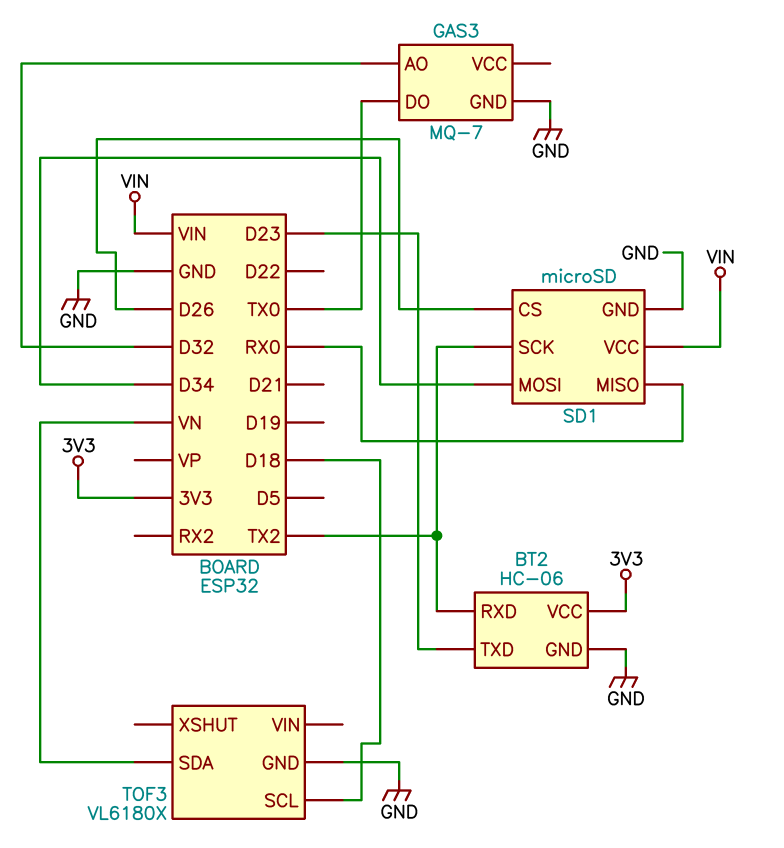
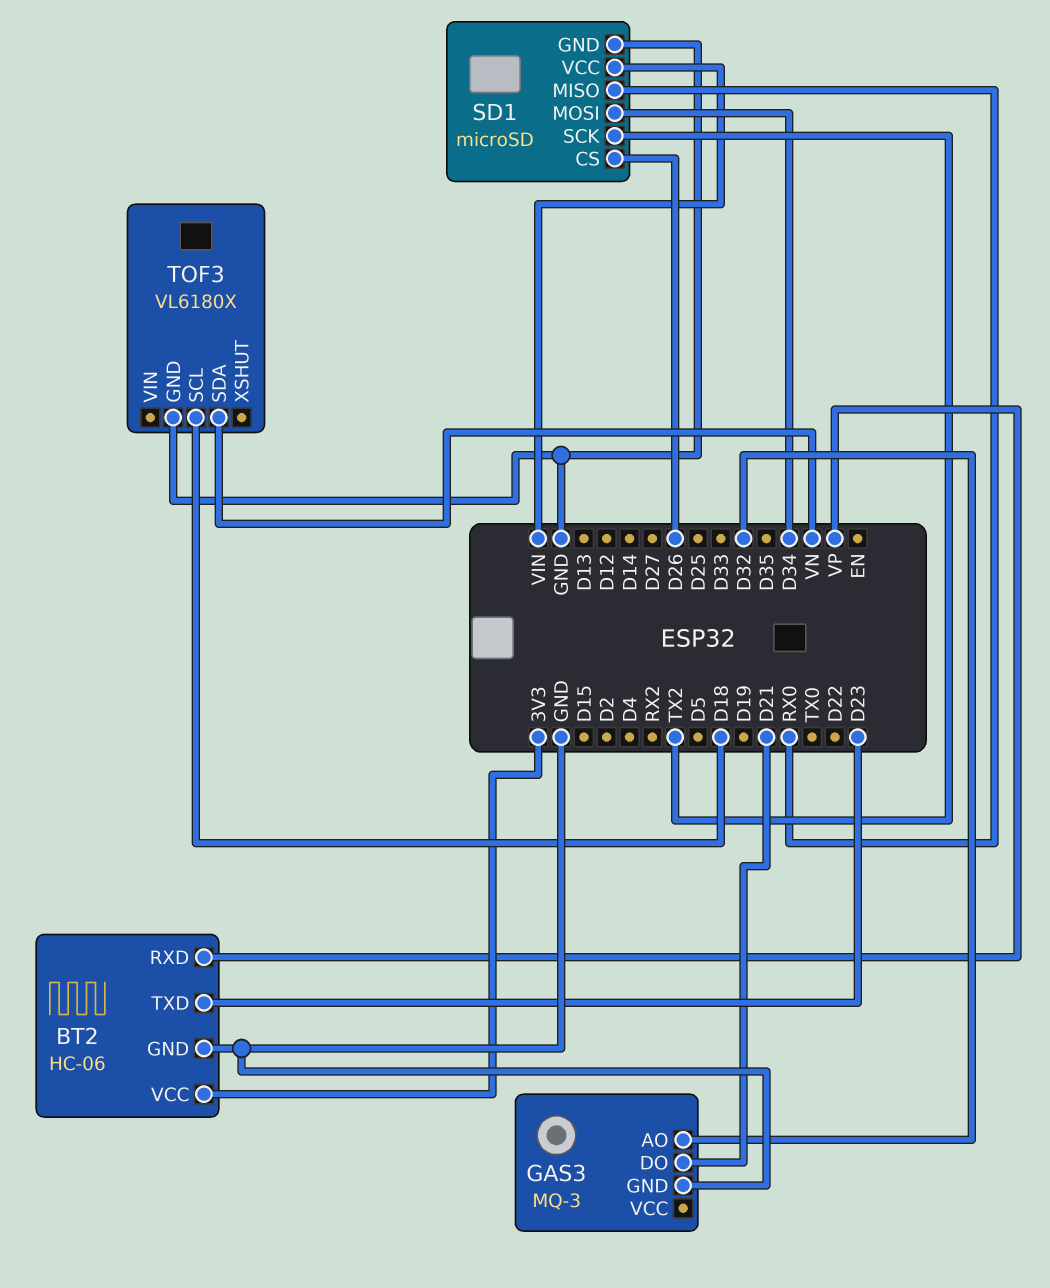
BT2 pin RXD: TX2 -> VP
GAS3: MQ-7 -> MQ-3
GAS3 pin DO: TX0 -> D21

